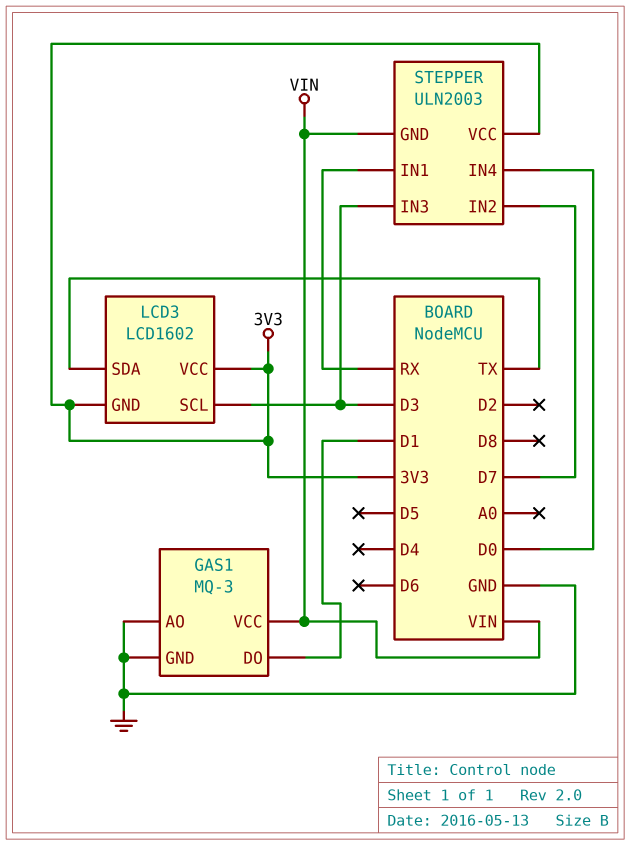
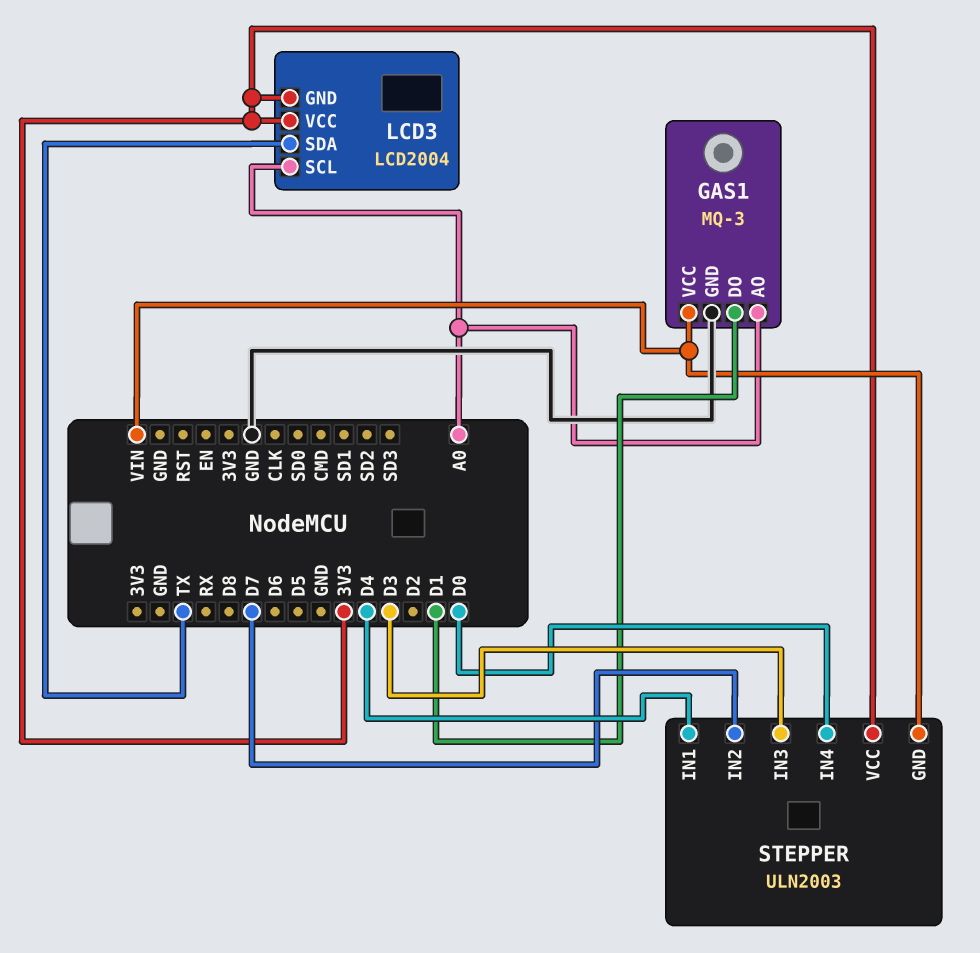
GAS1 pin AO: GND -> A0
LCD3: LCD1602 -> LCD2004
LCD3 pin SCL: D3 -> A0
STEPPER pin IN1: RX -> D4

